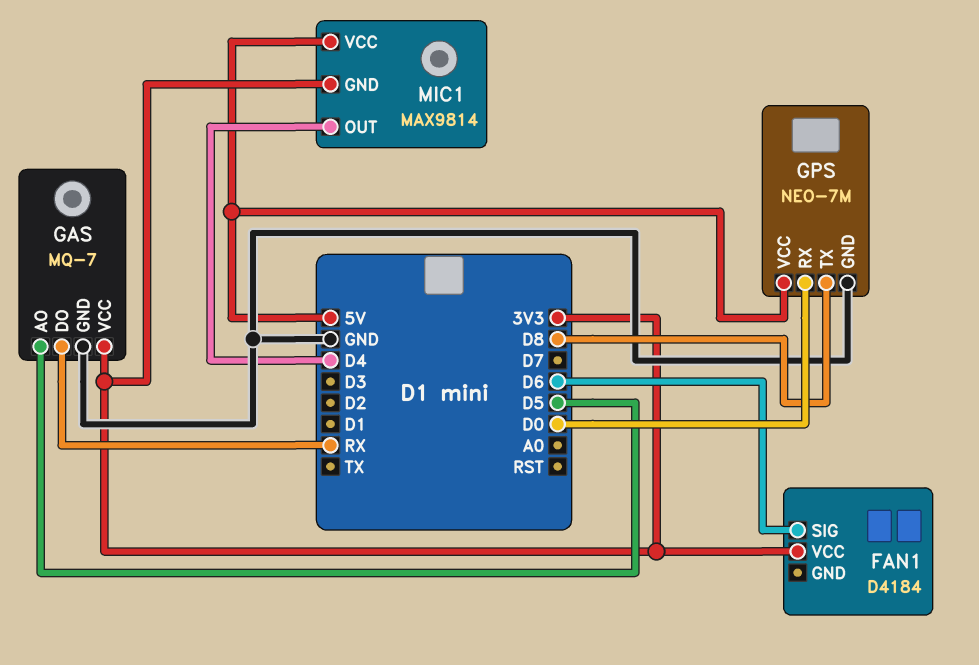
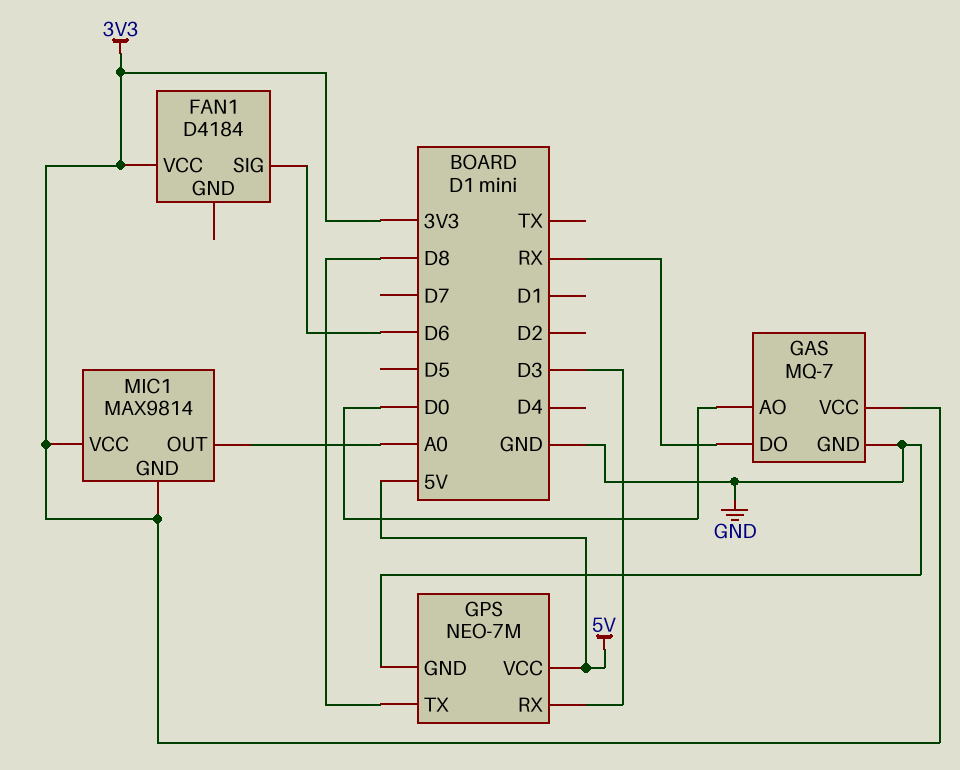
GAS pin AO: D5 -> D0
GPS pin RX: D0 -> D3
MIC1 pin OUT: D4 -> A0
MIC1 pin VCC: 5V -> 3V3

